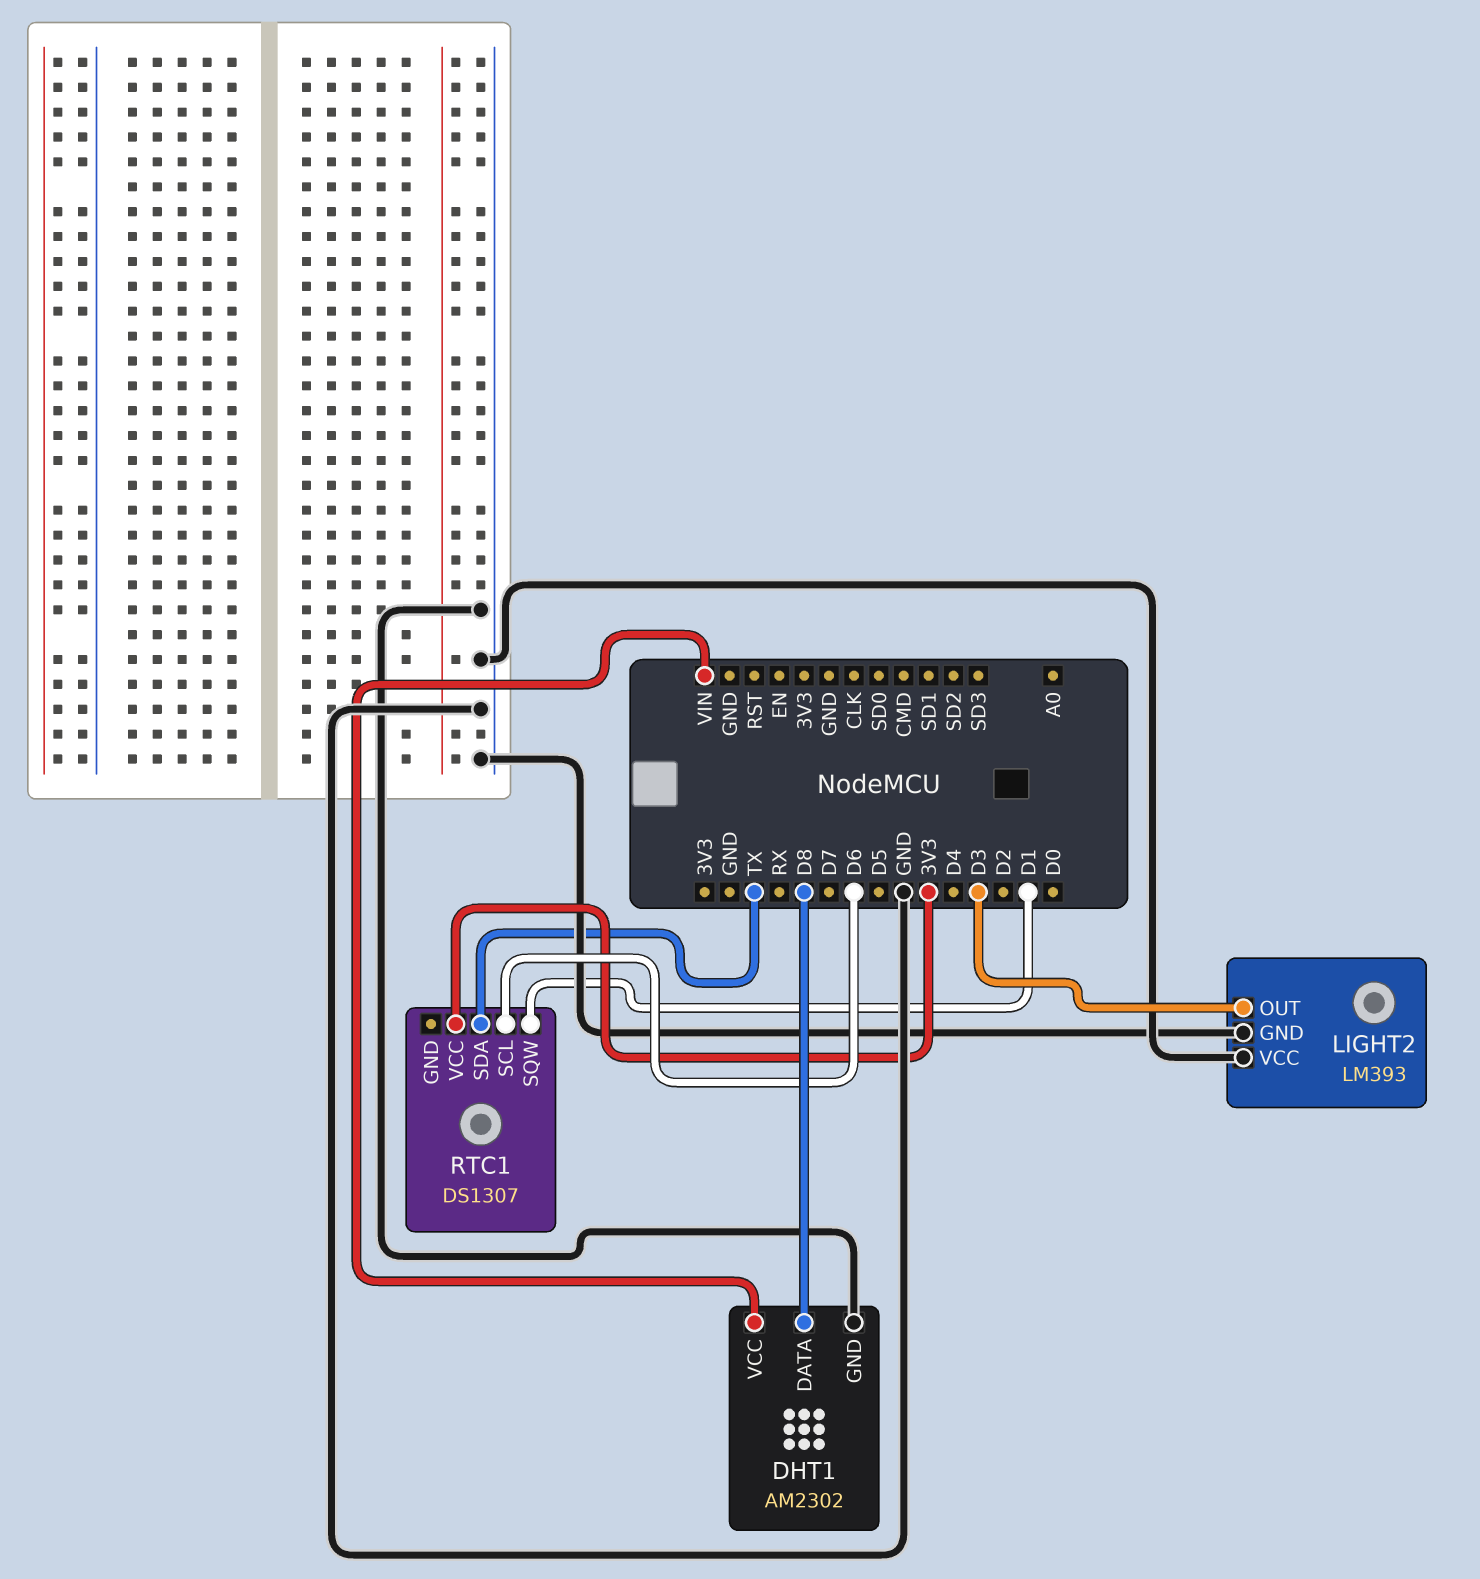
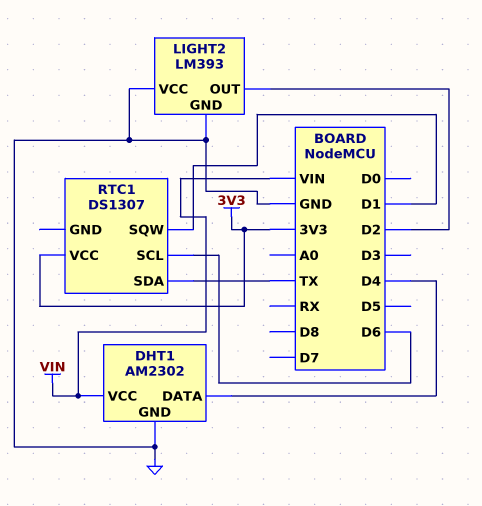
DHT1 pin DATA: D8 -> D4
LIGHT2 pin OUT: D3 -> D2

